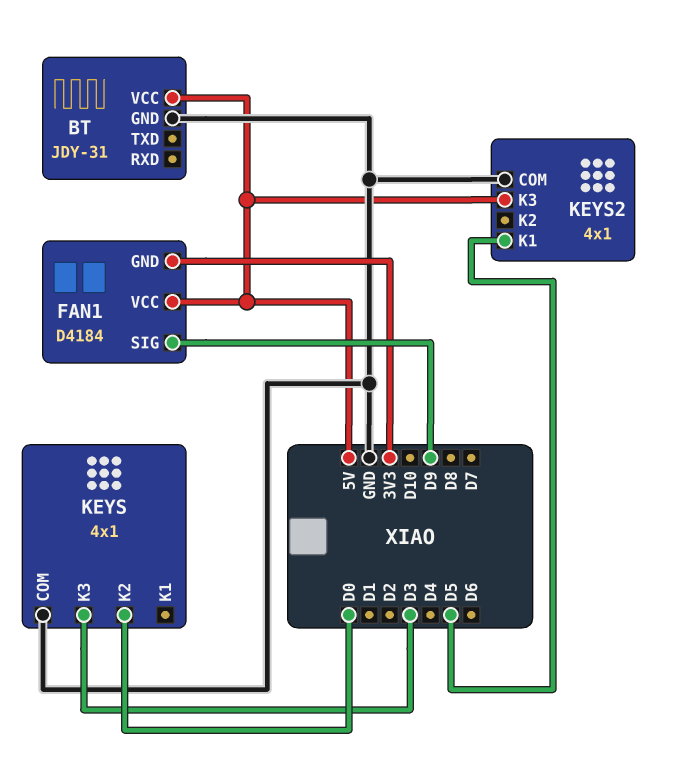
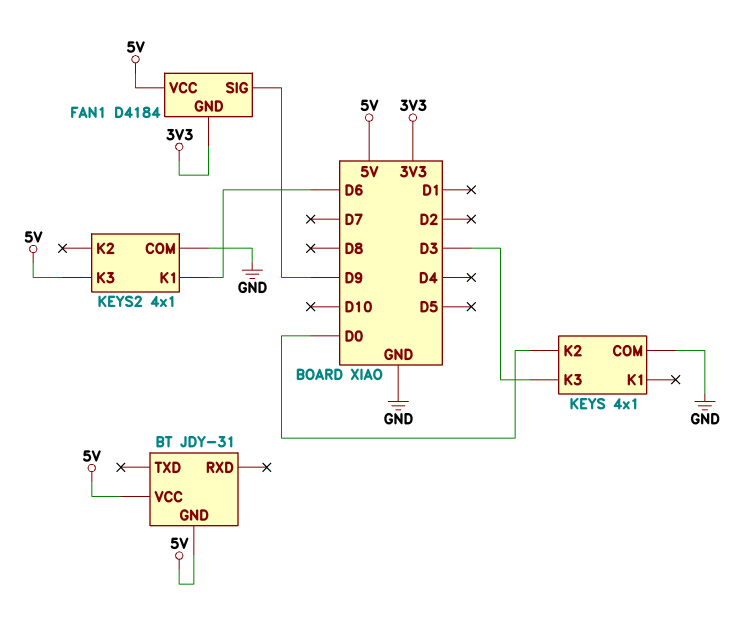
BT pin GND: GND -> 5V
KEYS2 pin K1: D5 -> D6

